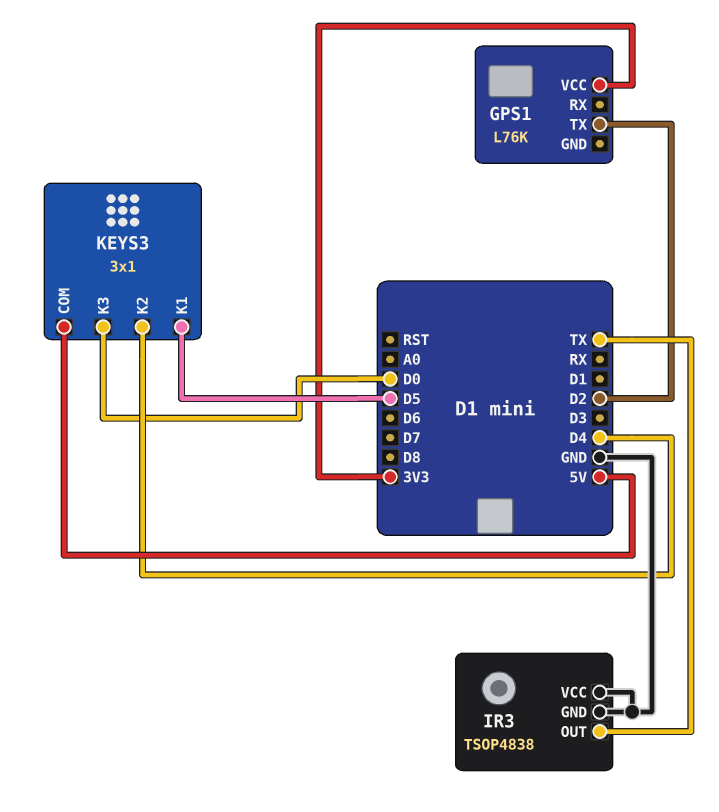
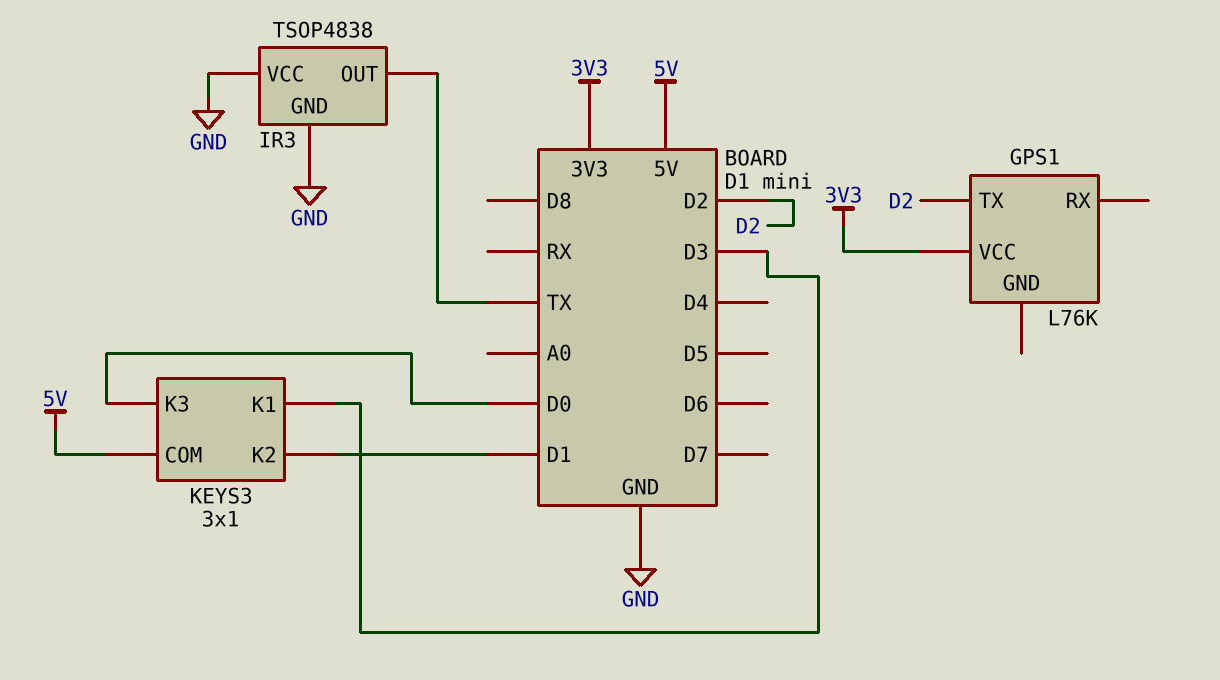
KEYS3 pin K1: D5 -> D3
KEYS3 pin K2: D4 -> D1

